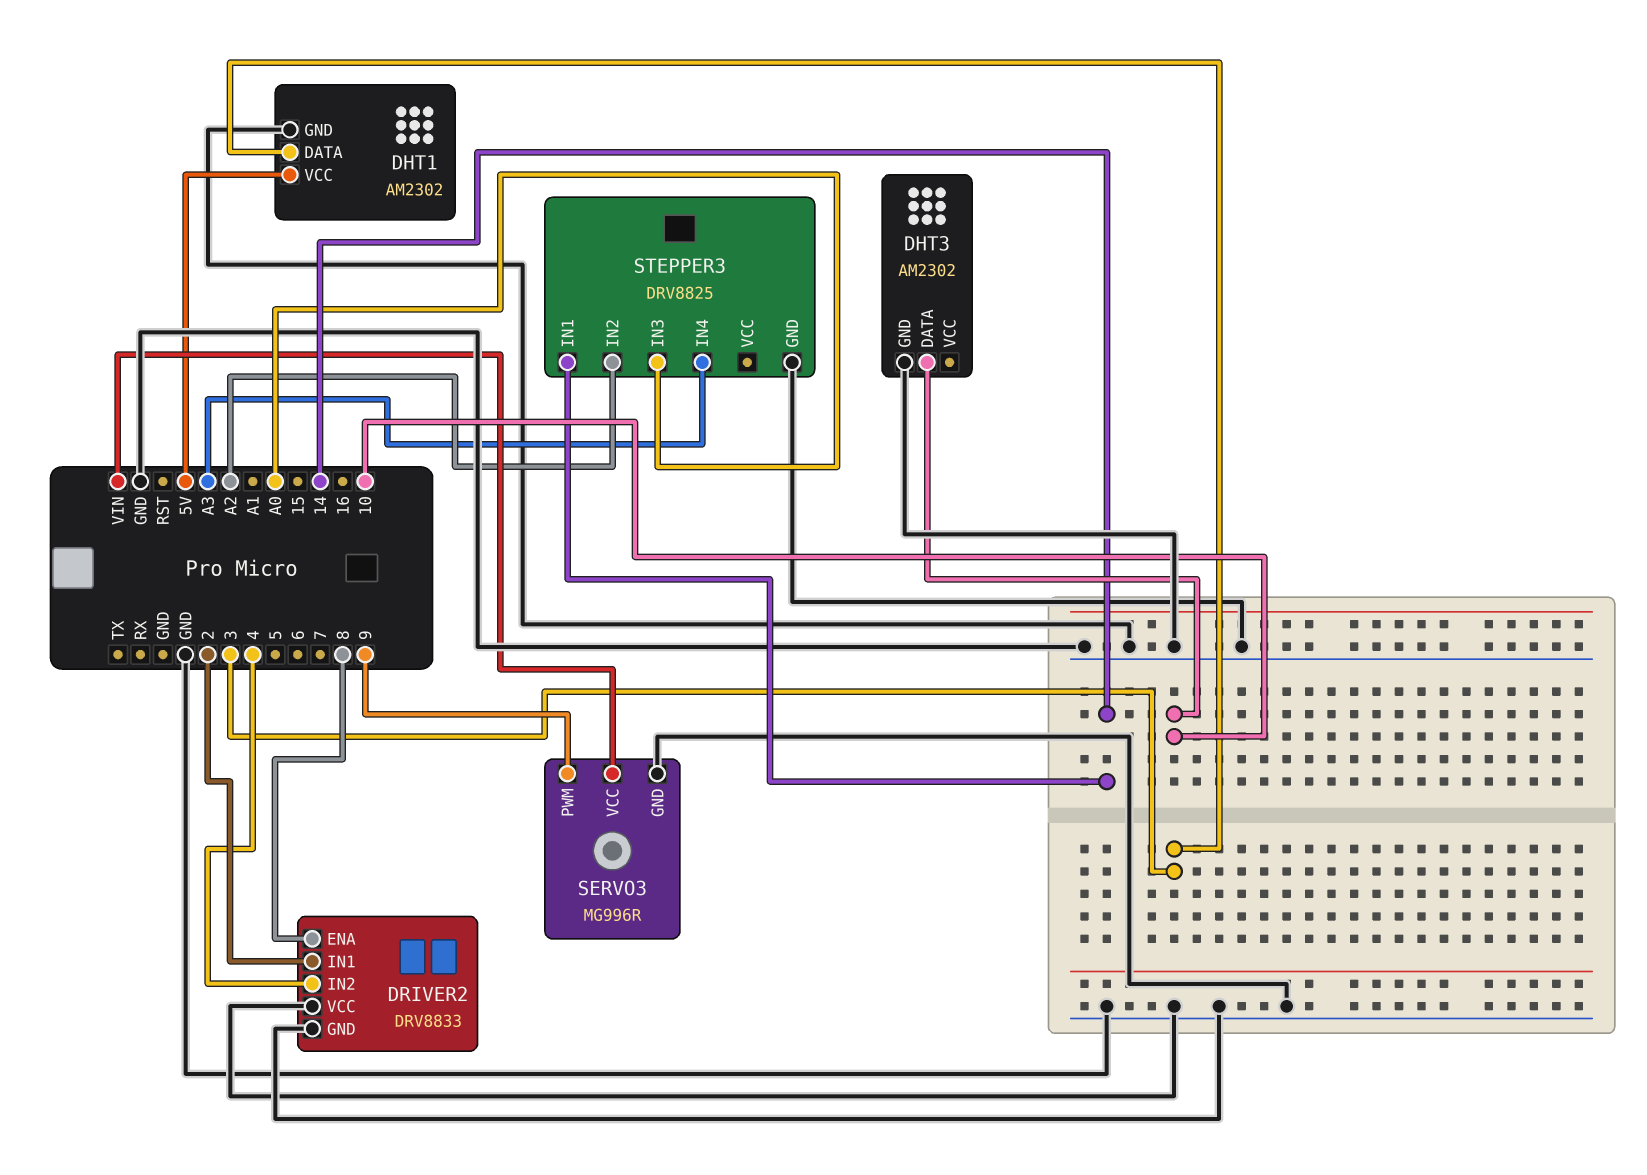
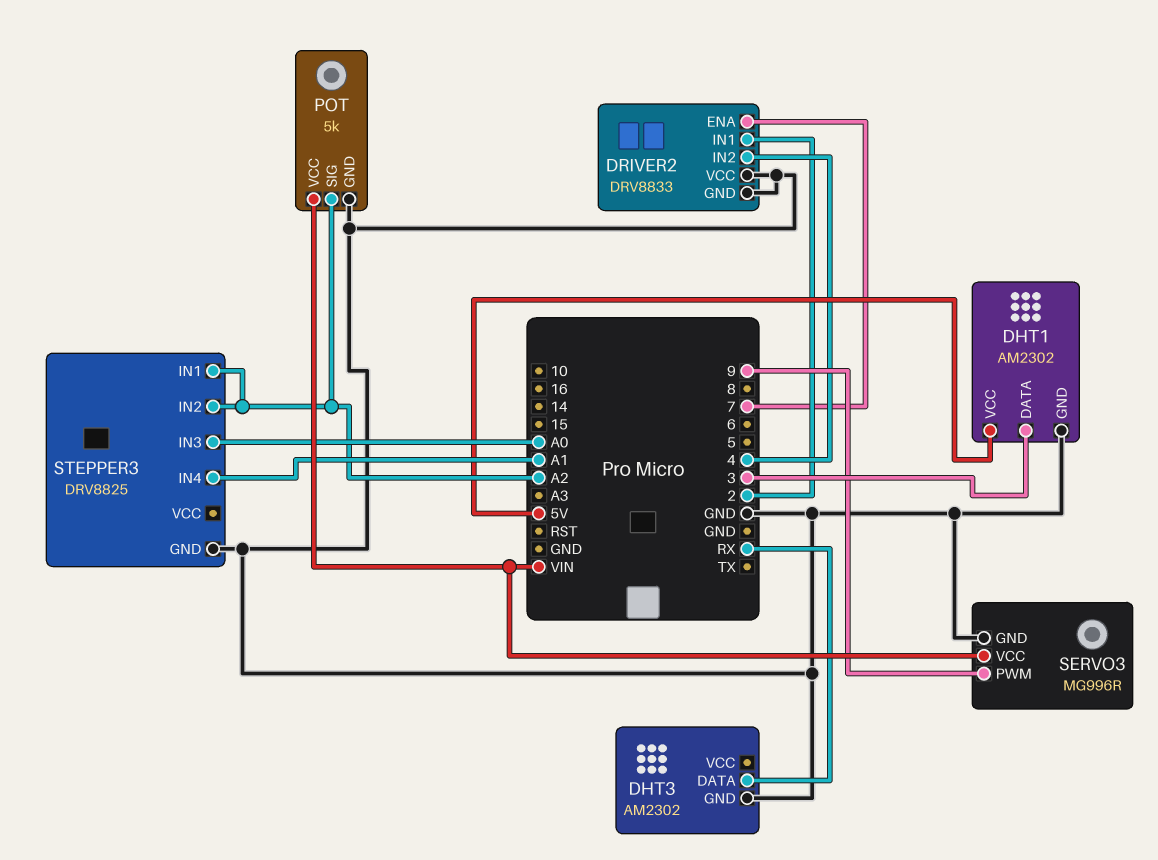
DHT3 pin DATA: 10 -> RX
DRIVER2 pin ENA: 8 -> 7
POT: none -> 5k
POT pin GND: none -> GND
POT pin SIG: none -> A2
POT pin VCC: none -> VIN
STEPPER3 pin IN1: 14 -> A2
STEPPER3 pin IN4: A3 -> A1

